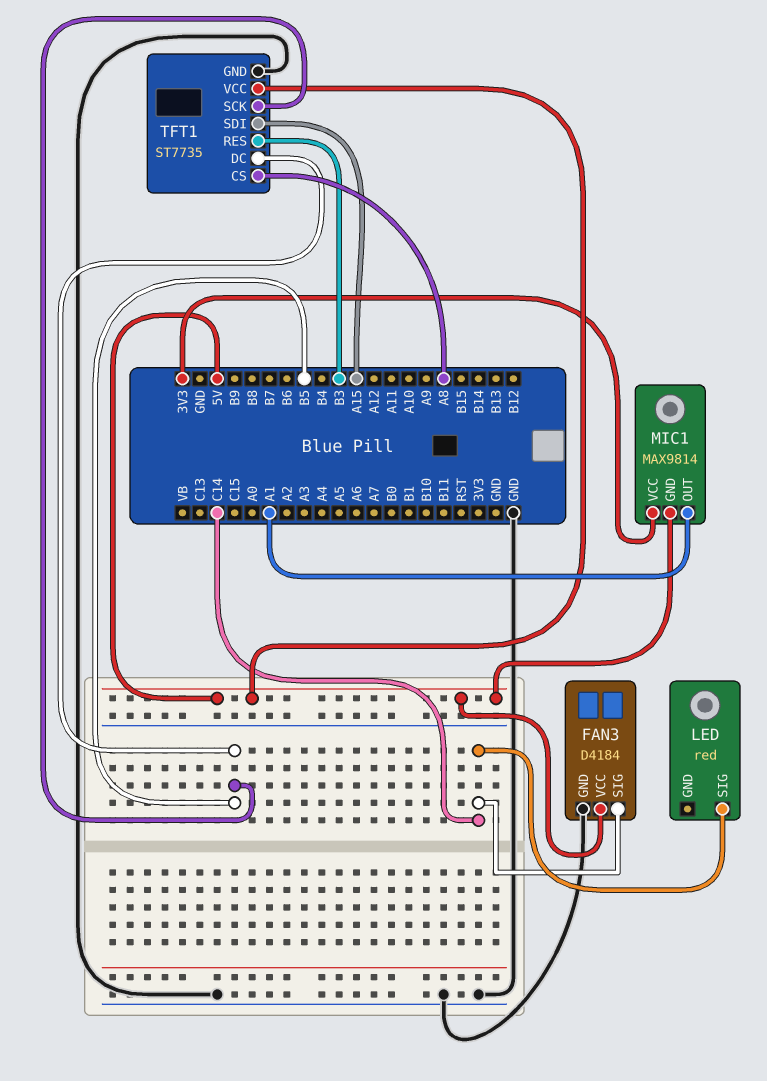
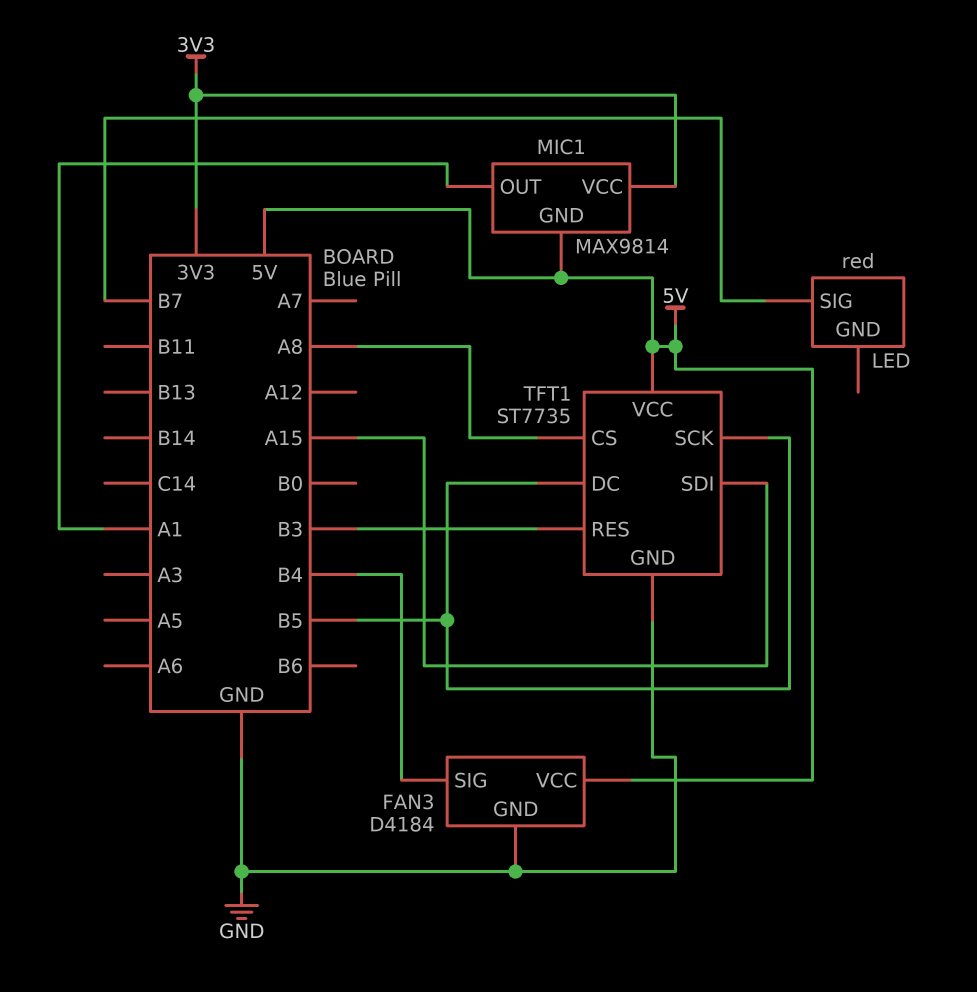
FAN3 pin SIG: C14 -> B4
LED pin SIG: C14 -> B7

